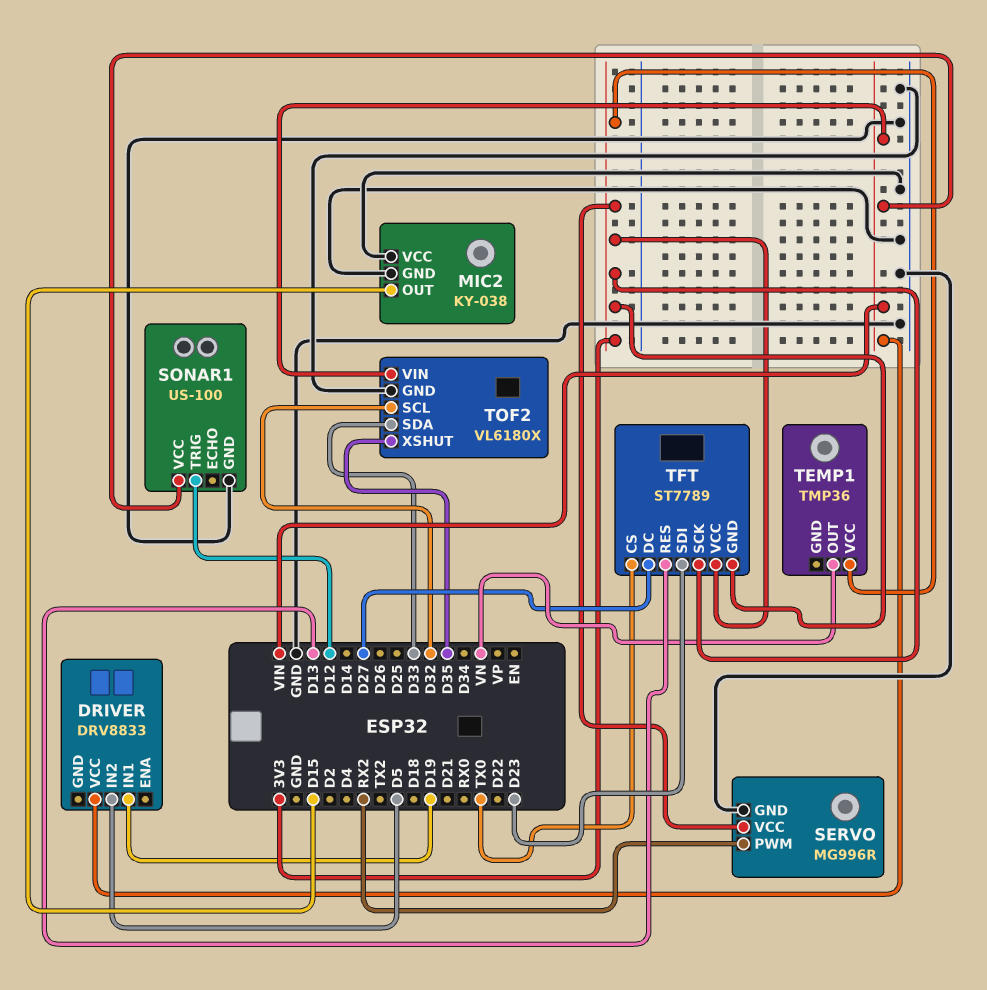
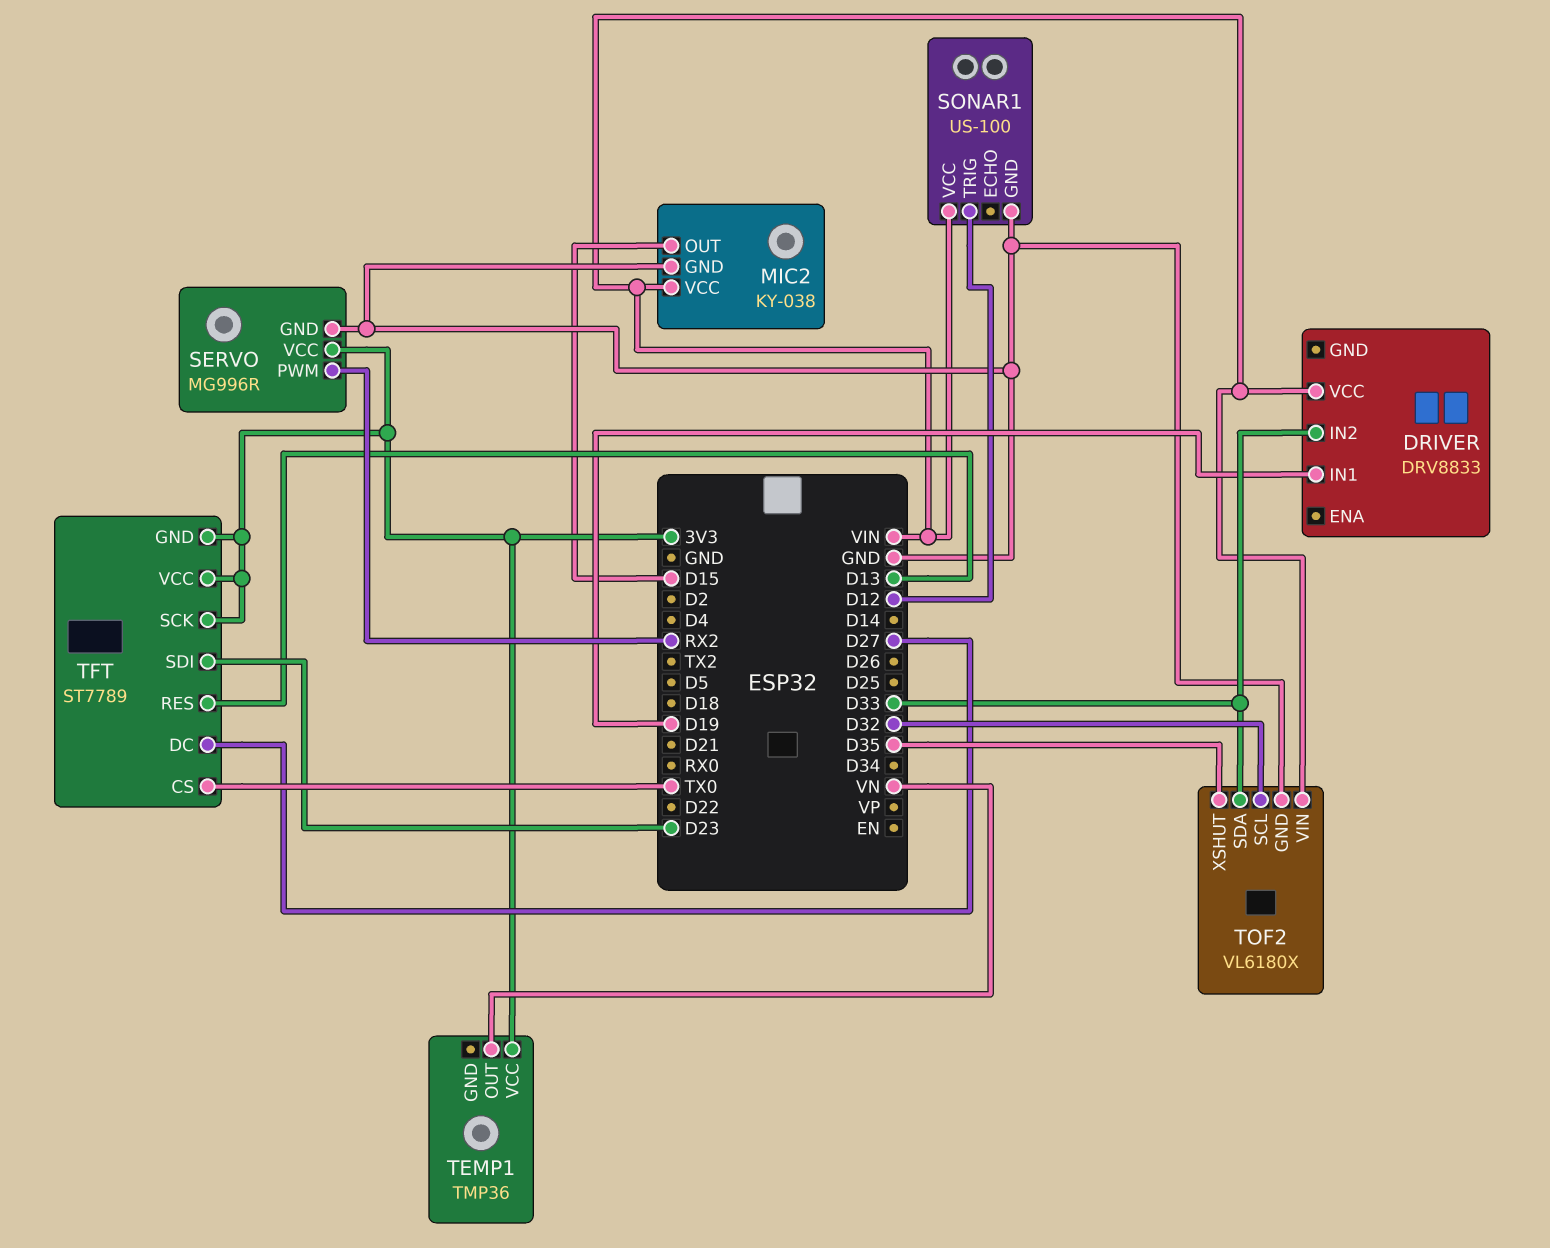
DRIVER pin IN2: D5 -> D33
MIC2 pin VCC: GND -> VIN

